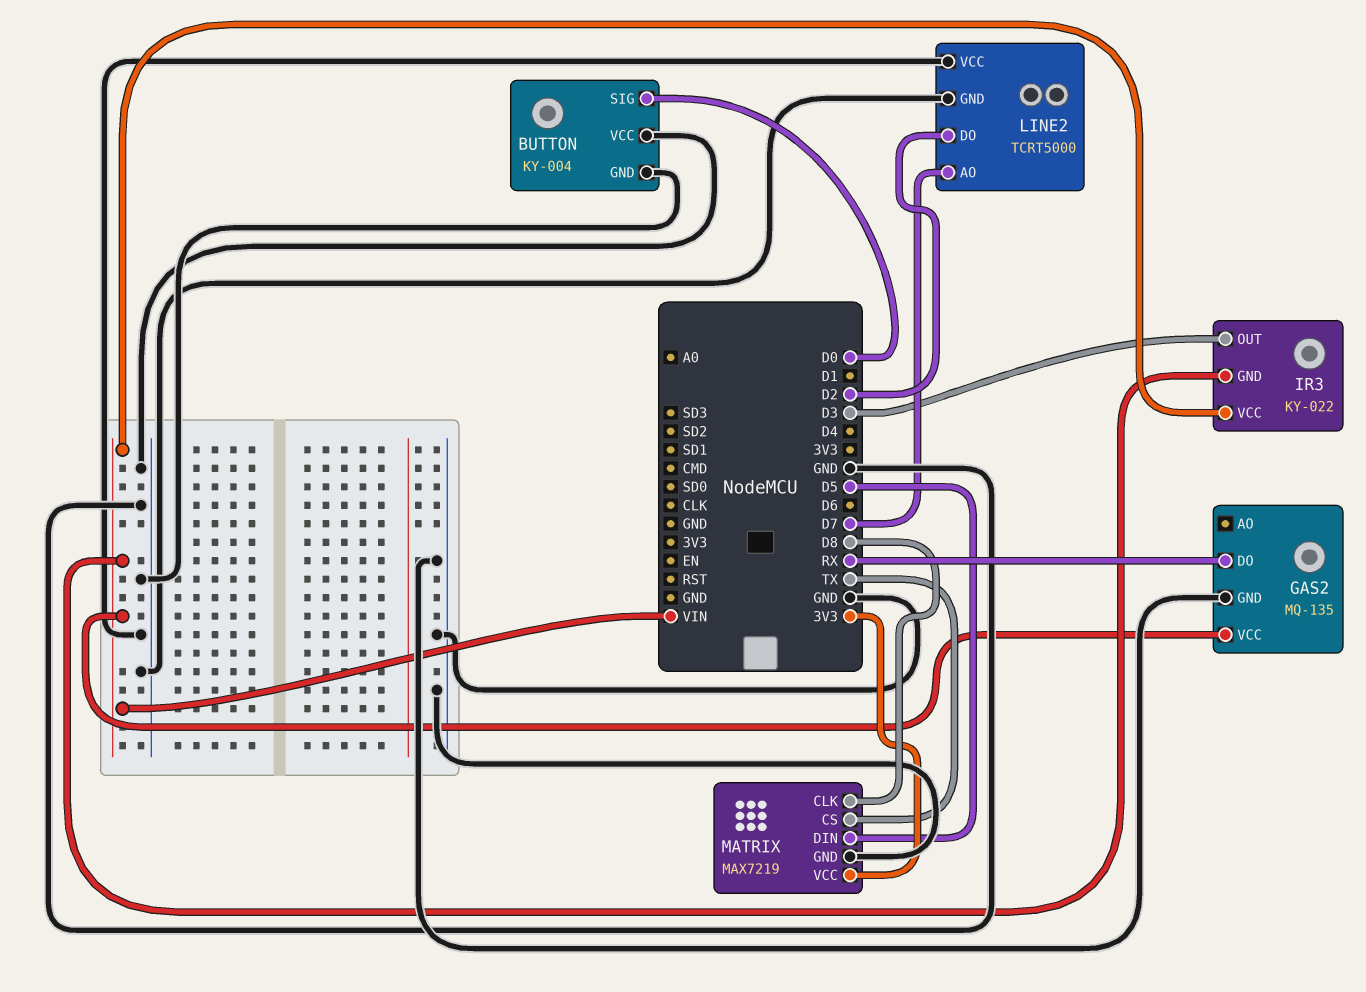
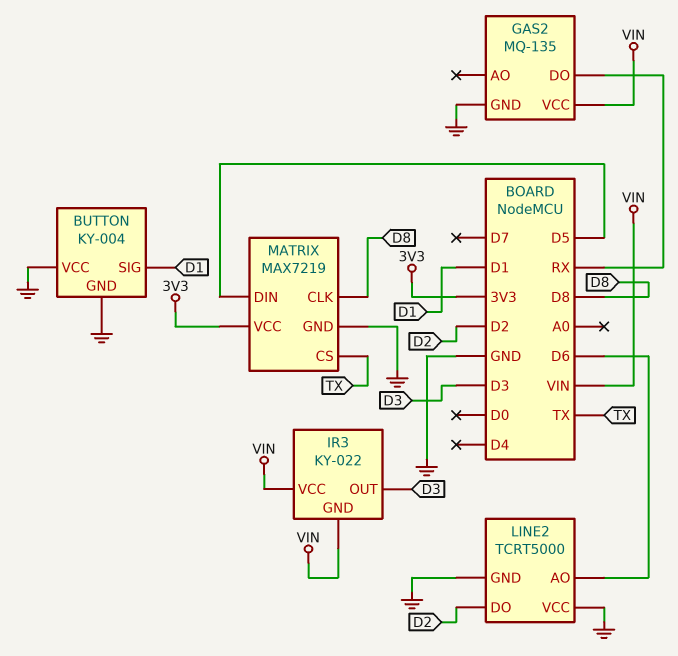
BUTTON pin SIG: D0 -> D1
LINE2 pin AO: D7 -> D6

